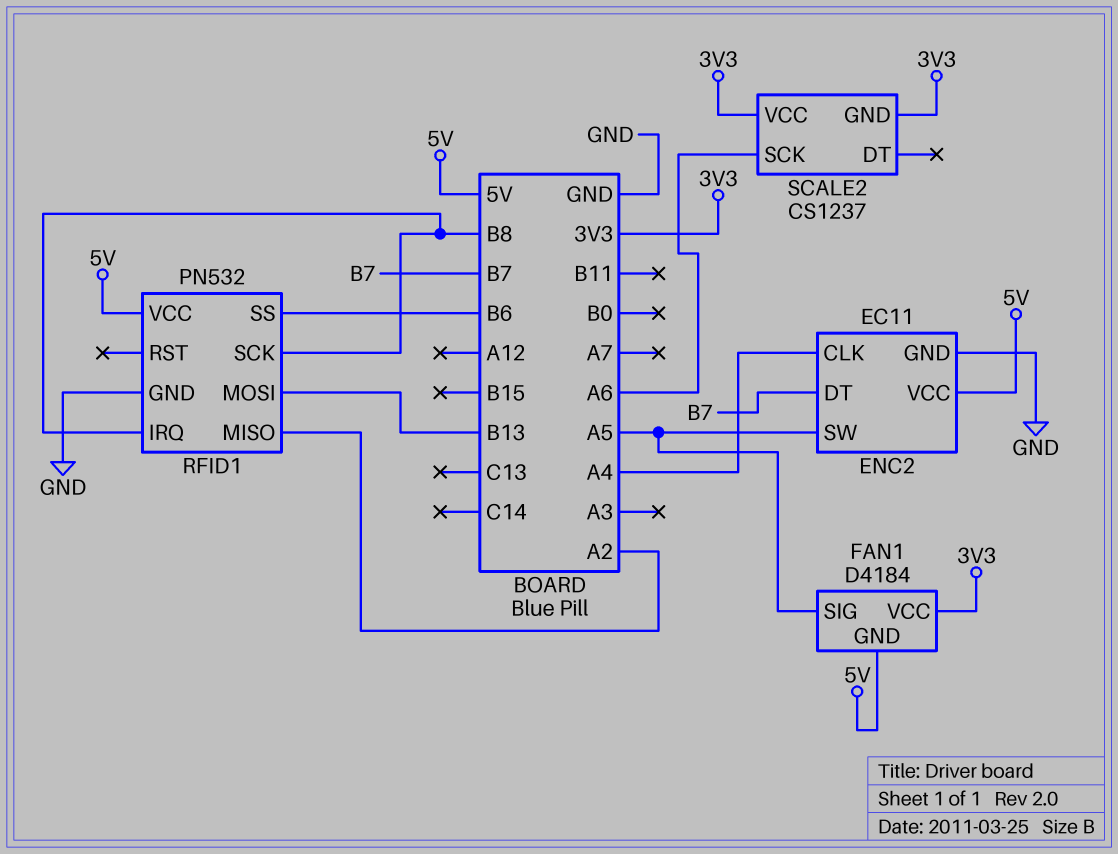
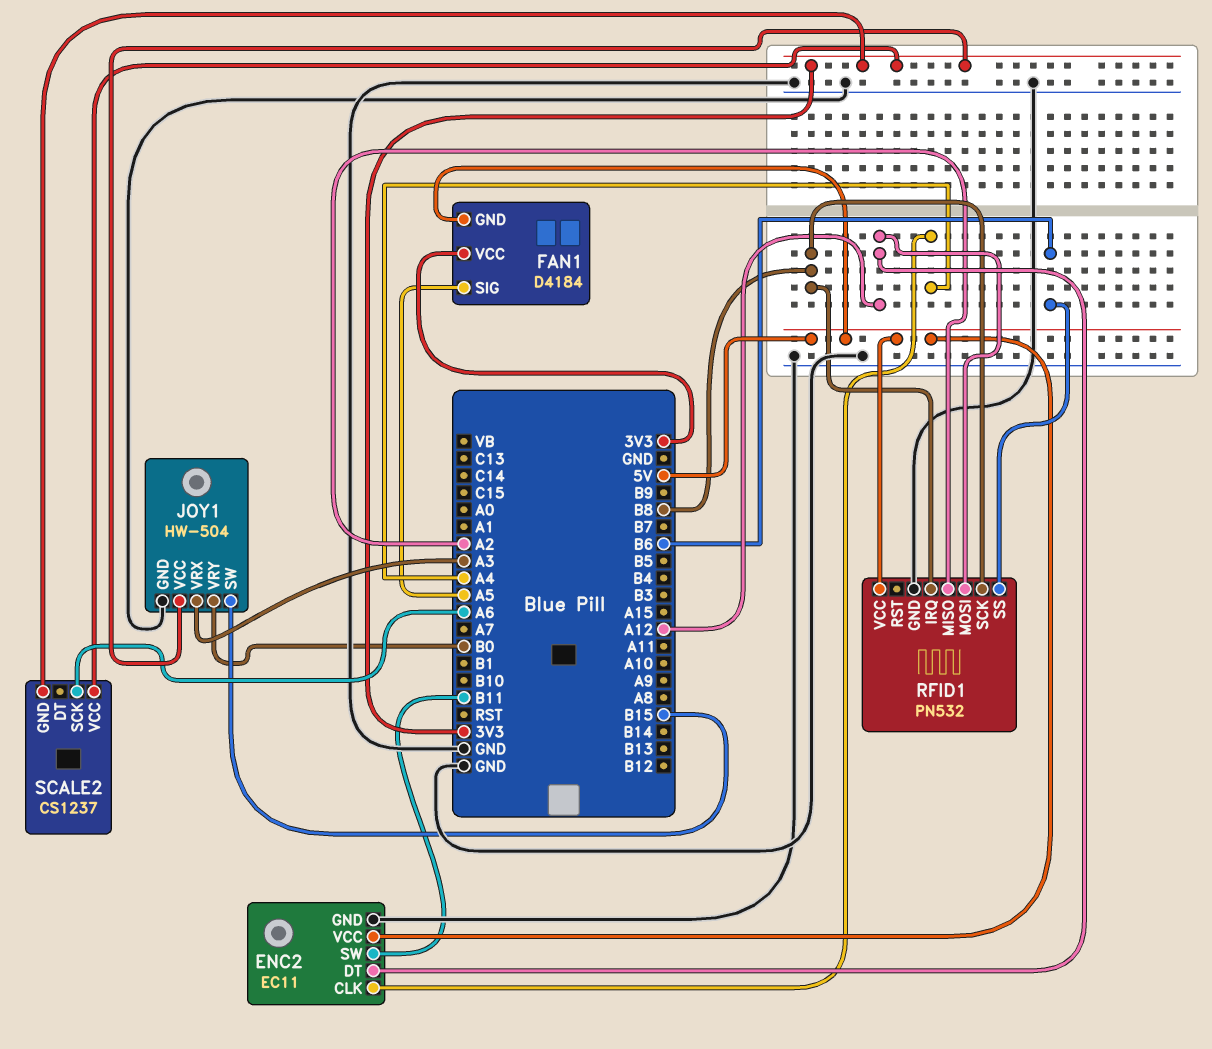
ENC2 pin DT: B7 -> A12
ENC2 pin SW: A5 -> B11
JOY1: none -> HW-504
JOY1 pin GND: none -> GND
JOY1 pin SW: none -> B15
JOY1 pin VCC: none -> 3V3
JOY1 pin VRX: none -> A3
JOY1 pin VRY: none -> B0
RFID1 pin MOSI: B13 -> A12

